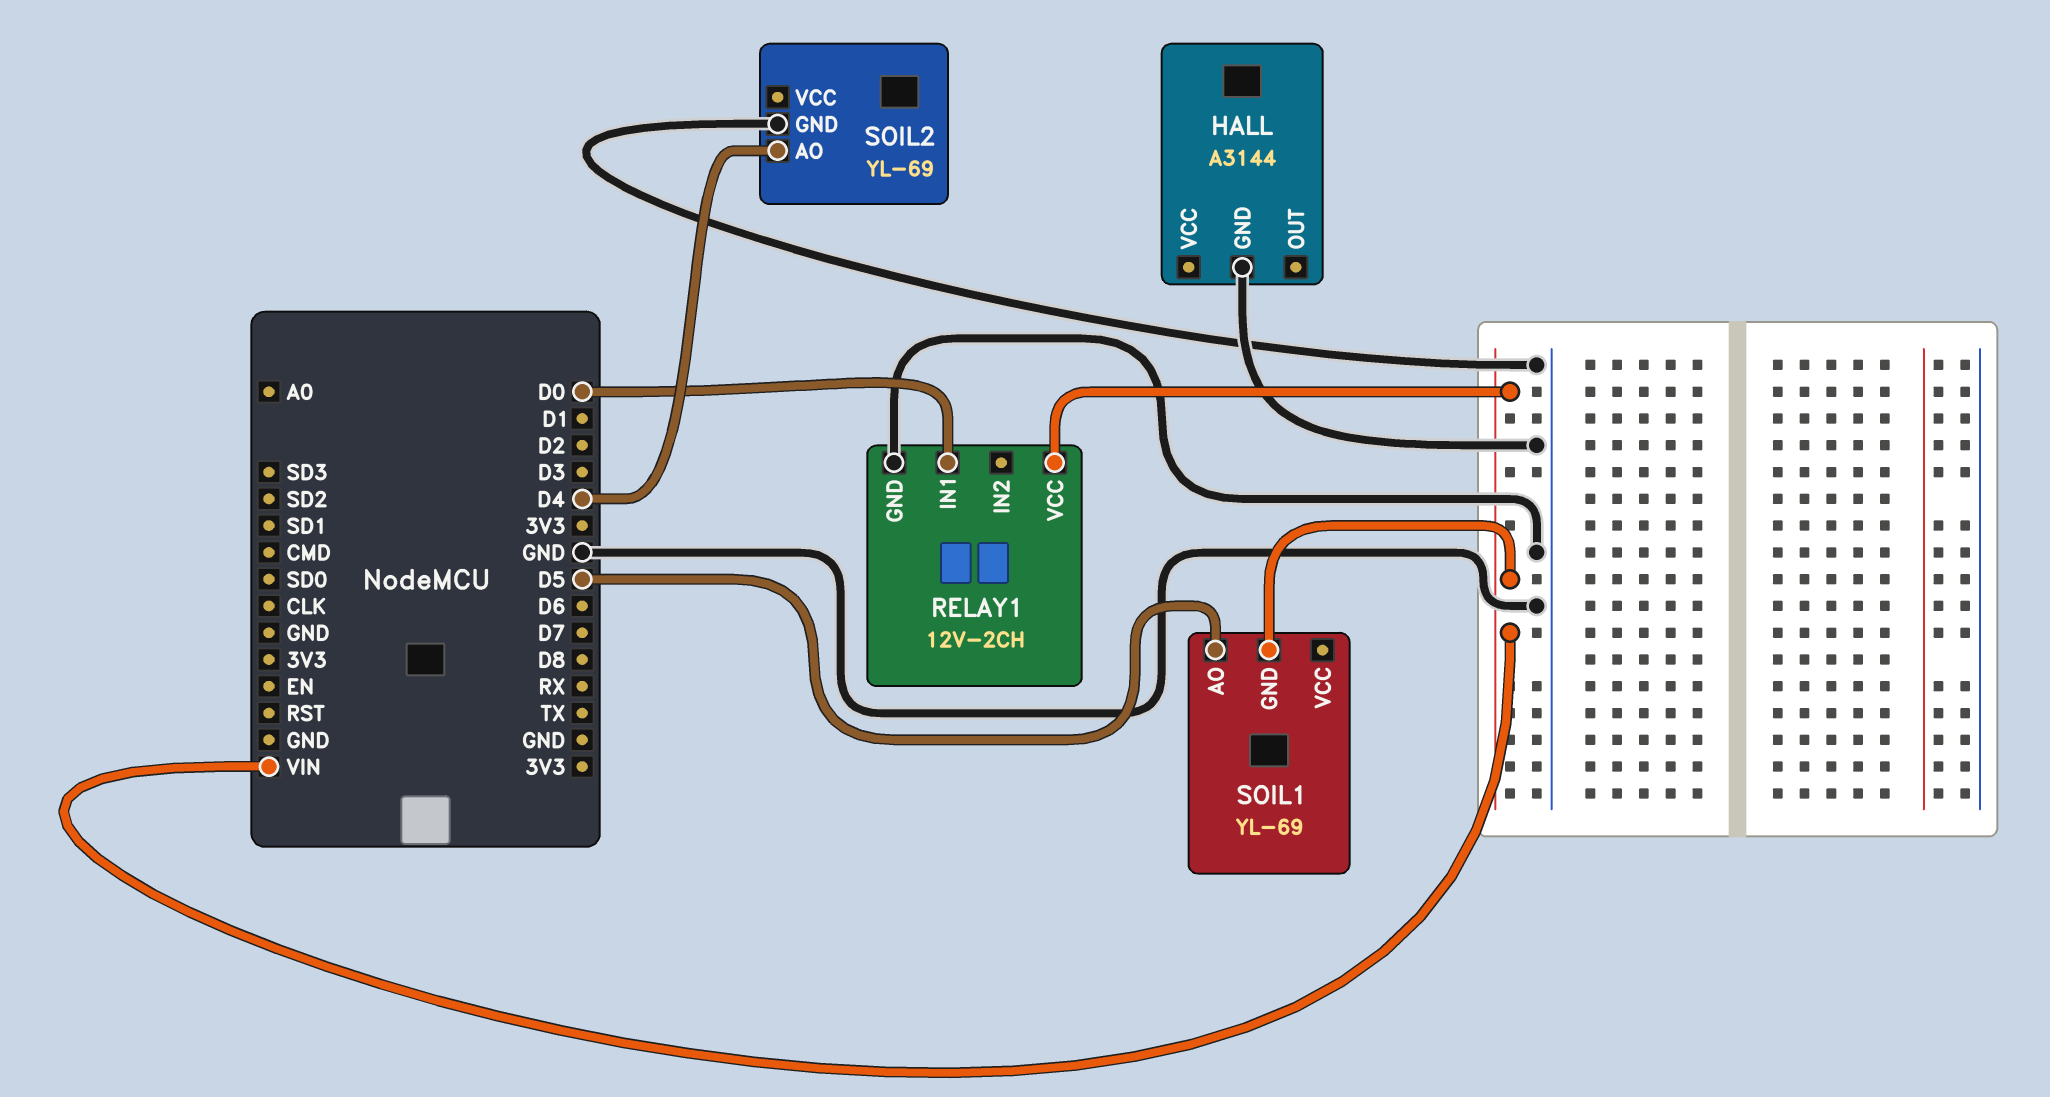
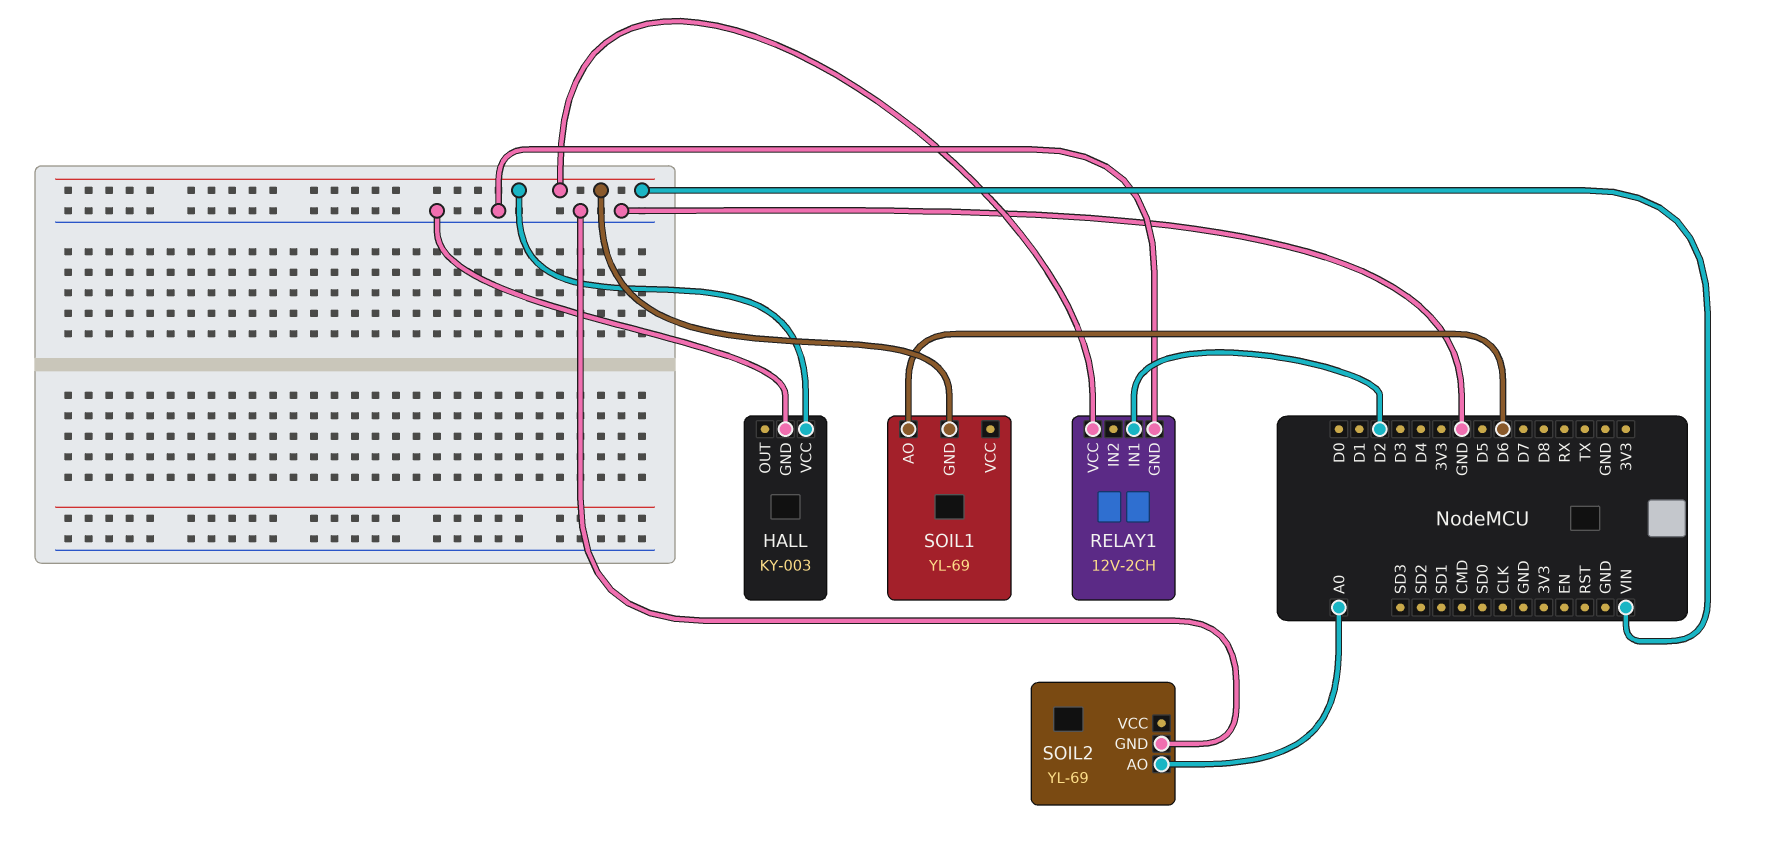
HALL: A3144 -> KY-003
HALL pin VCC: none -> VIN
RELAY1 pin IN1: D0 -> D2
SOIL1 pin AO: D5 -> D6
SOIL2 pin AO: D4 -> A0

